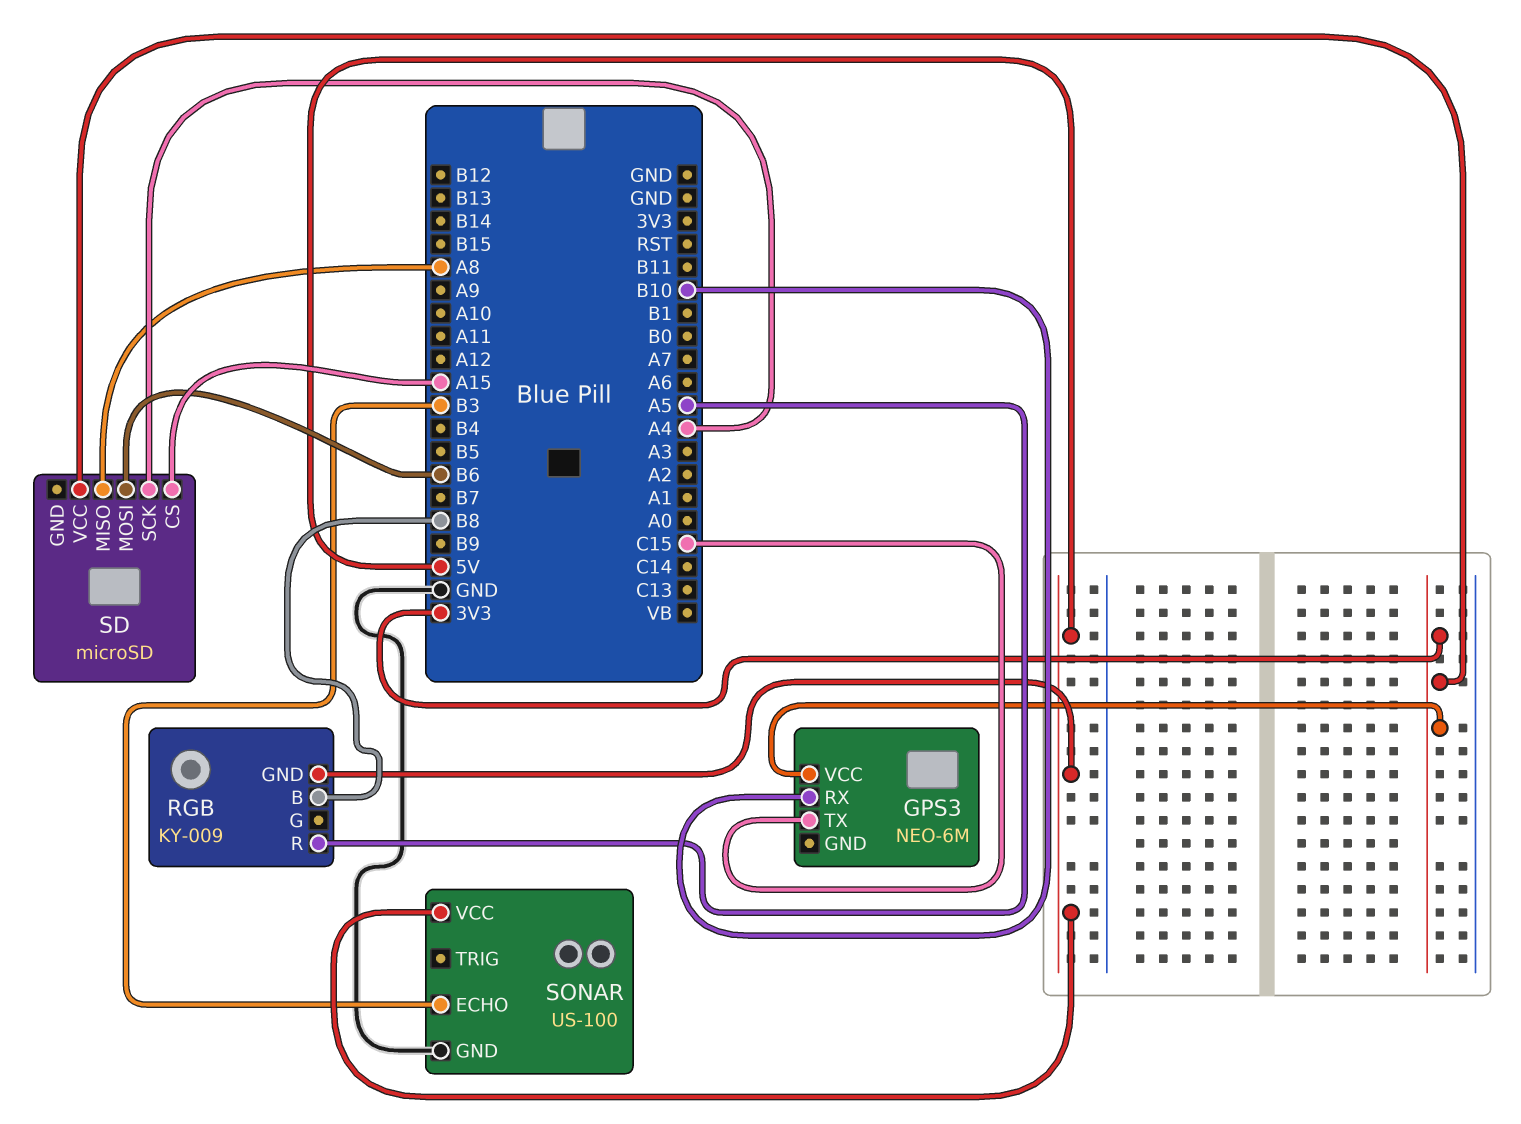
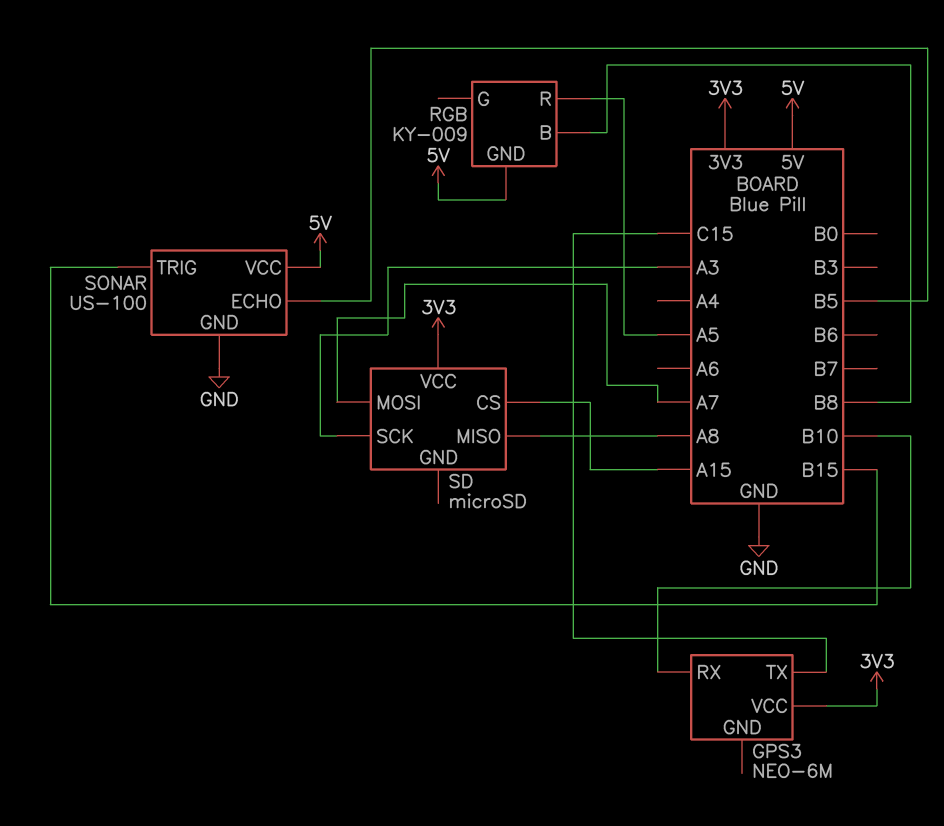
SD pin MOSI: B6 -> A7
SD pin SCK: A4 -> A3
SONAR pin ECHO: B3 -> B5
SONAR pin TRIG: none -> B15

